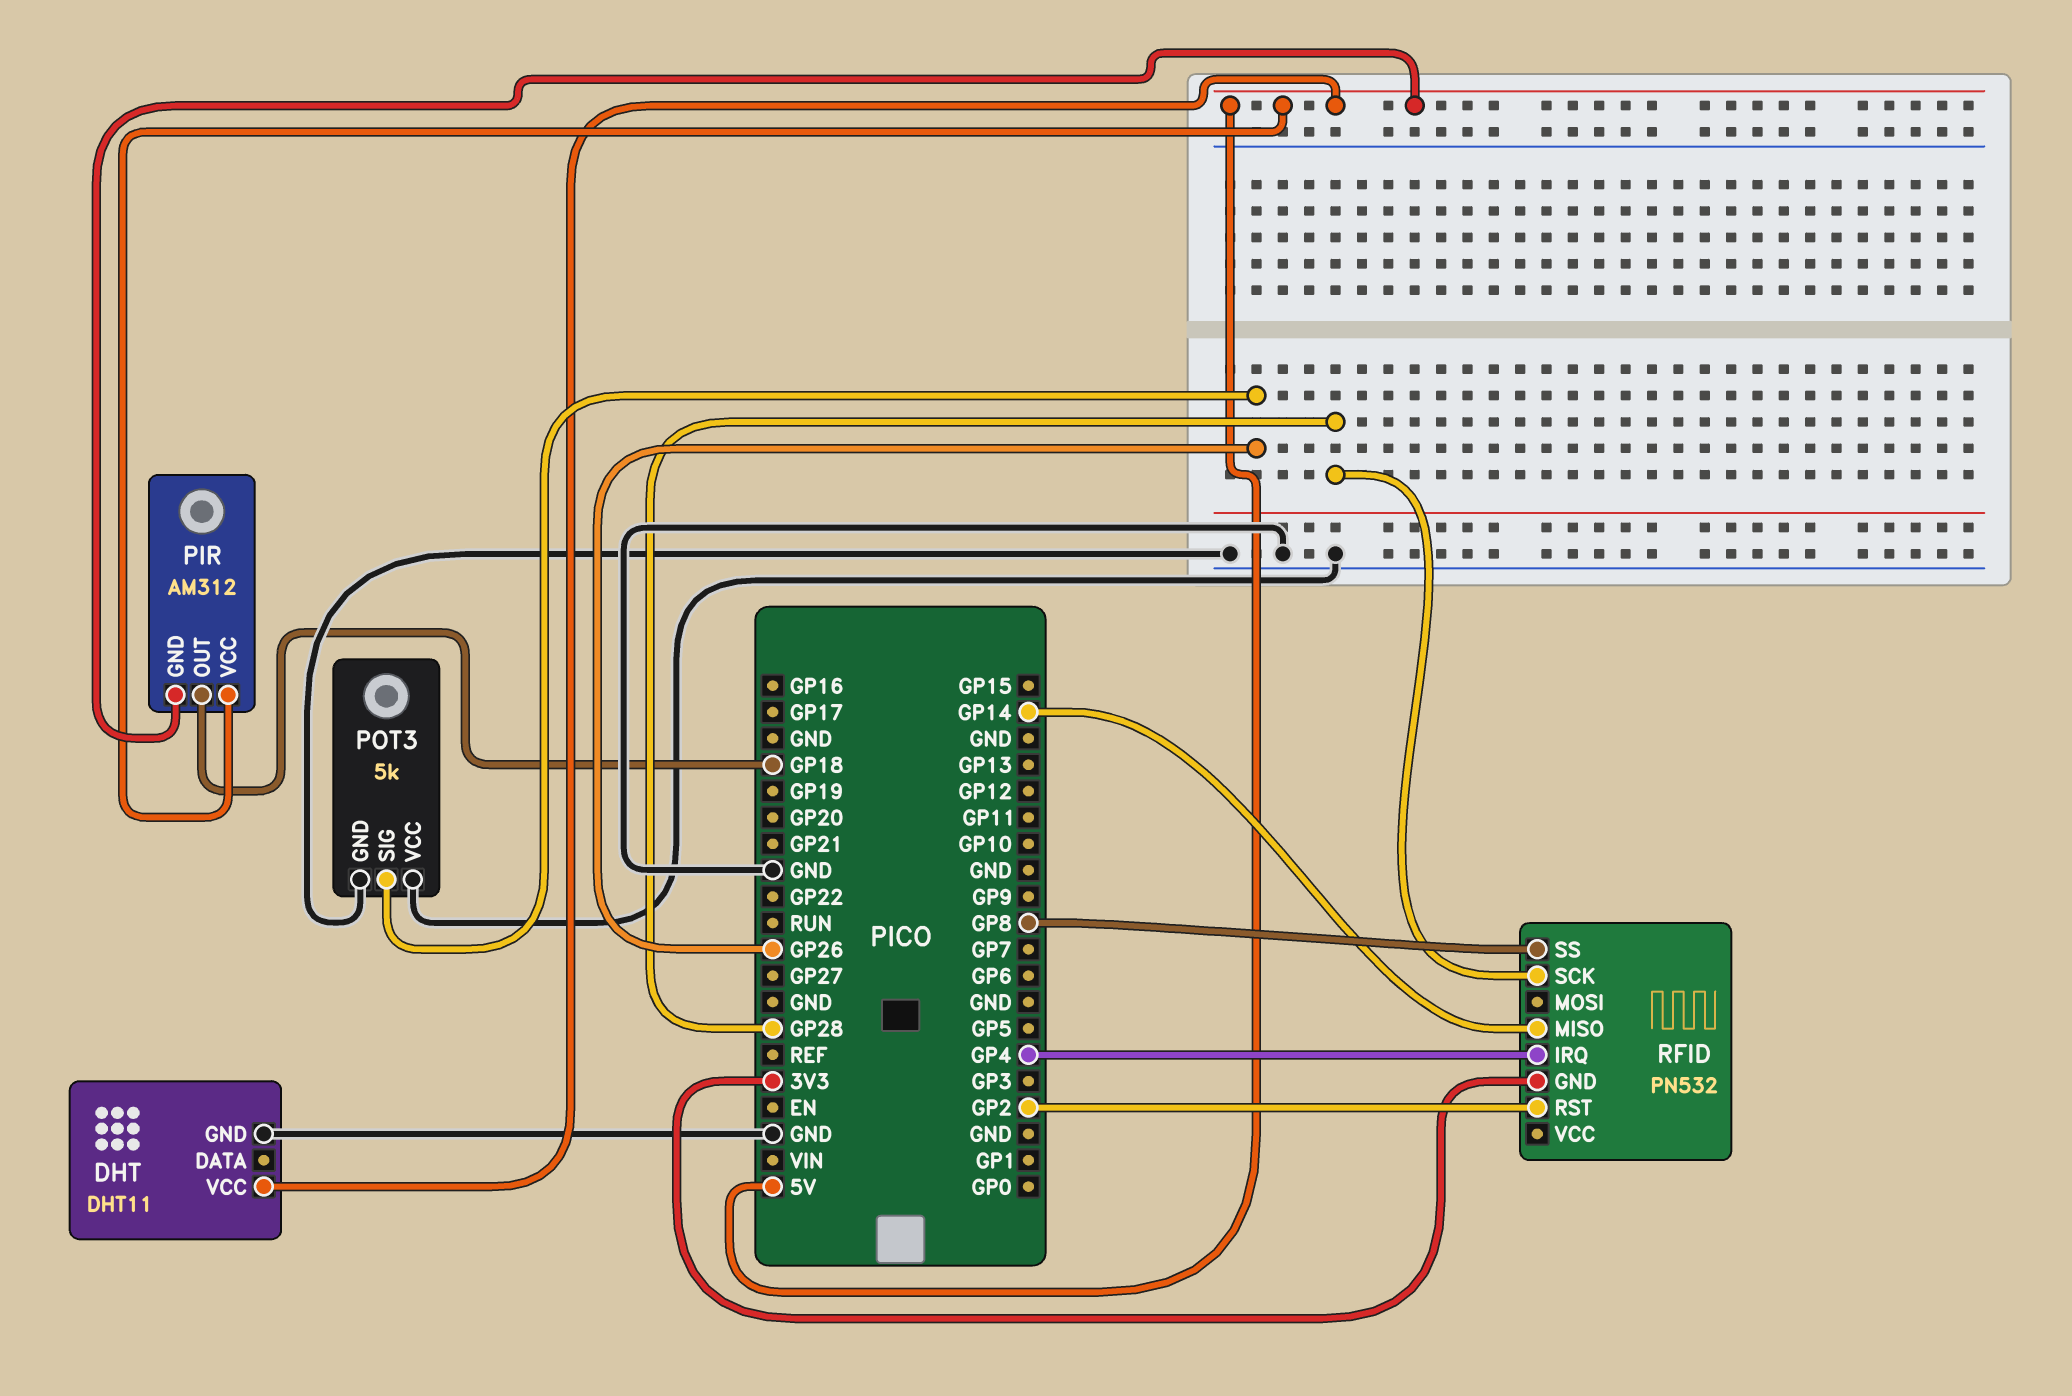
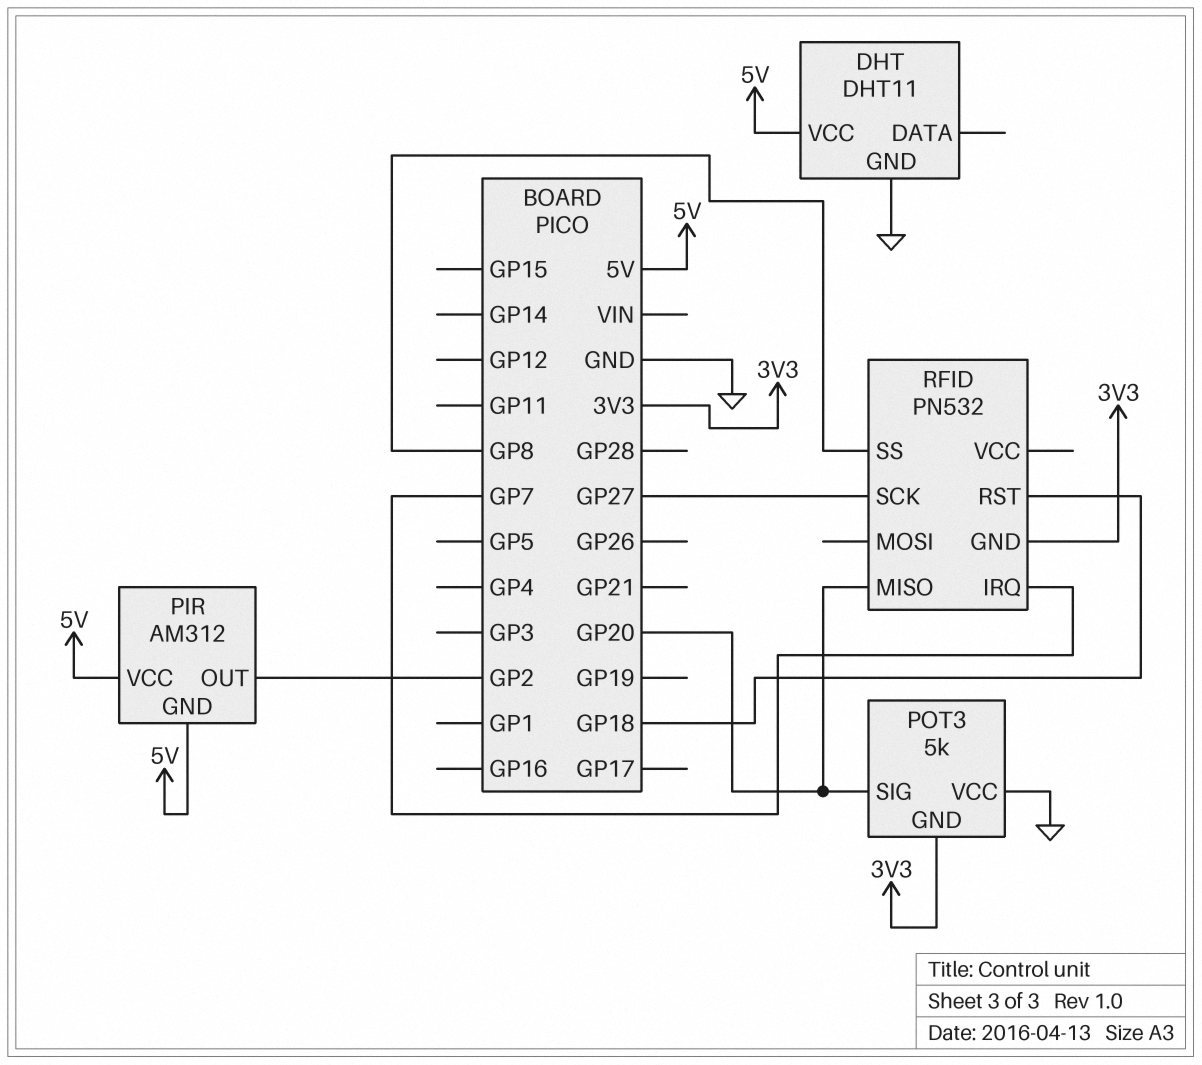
PIR pin OUT: GP18 -> GP2
POT3 pin GND: GND -> 3V3
POT3 pin SIG: GP26 -> GP20
RFID pin IRQ: GP4 -> GP7
RFID pin MISO: GP14 -> GP20
RFID pin RST: GP2 -> GP18
RFID pin SCK: GP28 -> GP27

